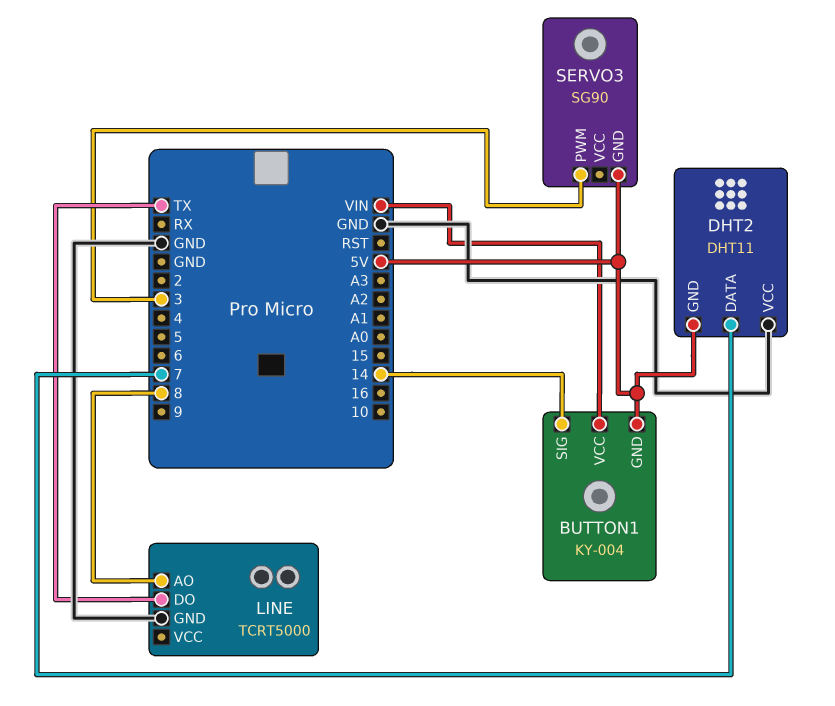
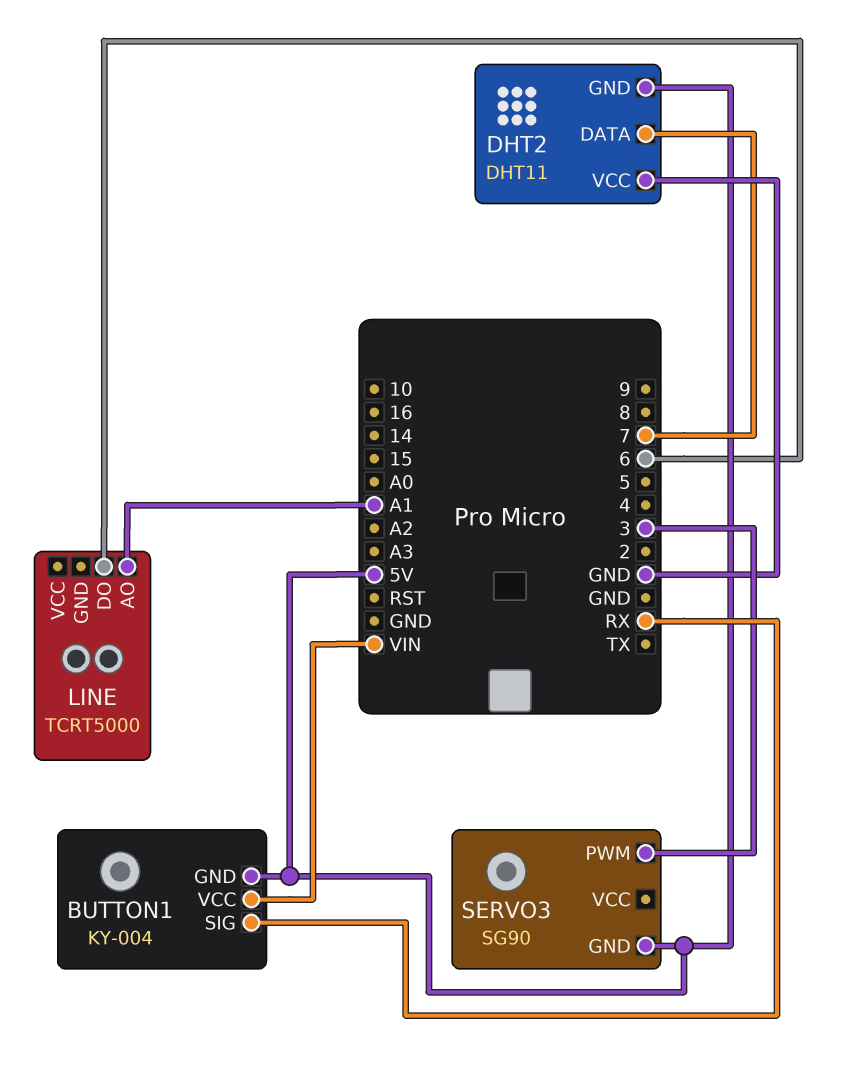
BUTTON1 pin SIG: 14 -> RX
LINE pin AO: 8 -> A1
LINE pin DO: TX -> 6
LINE pin GND: GND -> none

